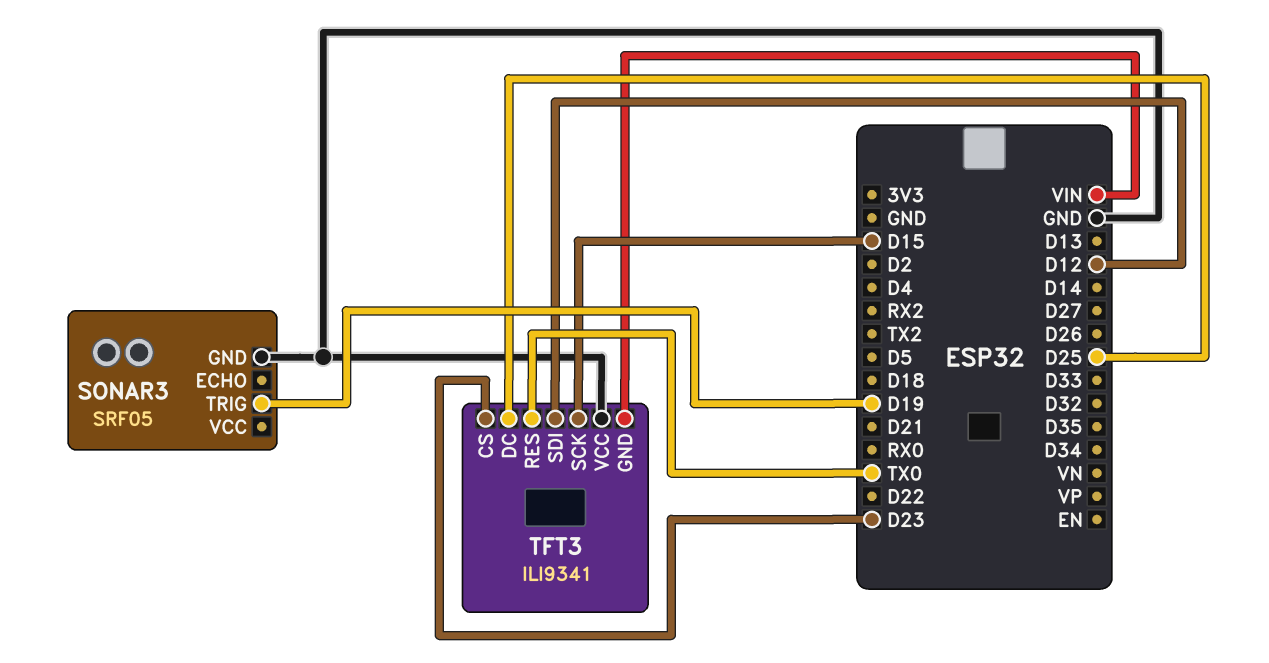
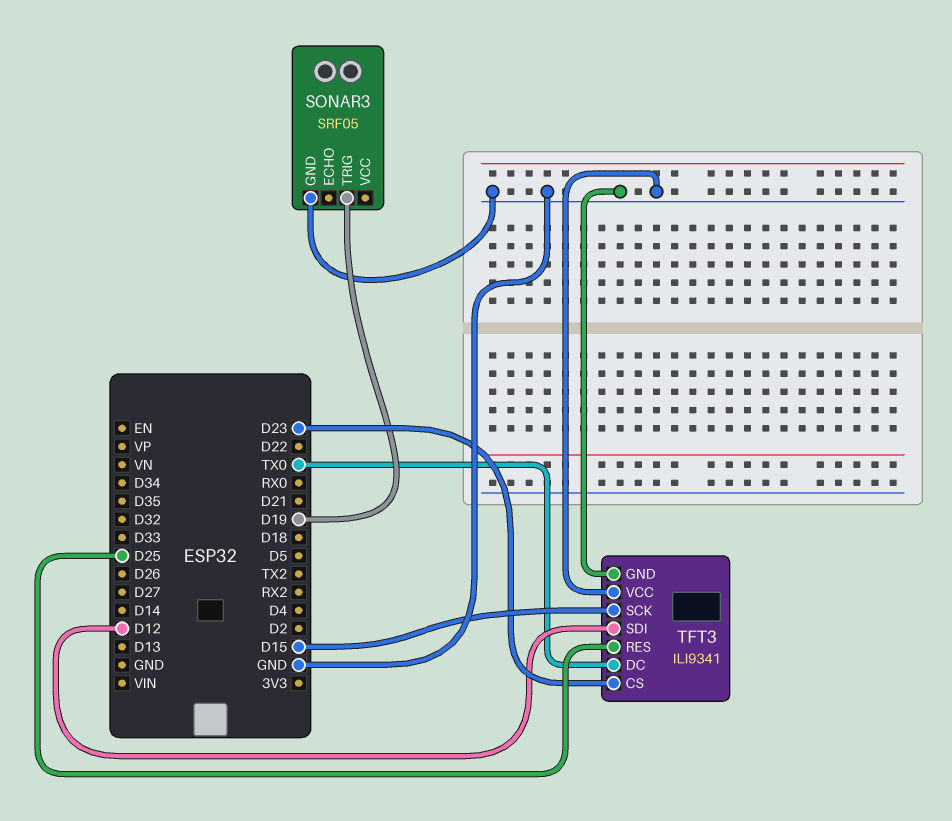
TFT3 pin DC: D25 -> TX0
TFT3 pin GND: VIN -> GND
TFT3 pin RES: TX0 -> D25

